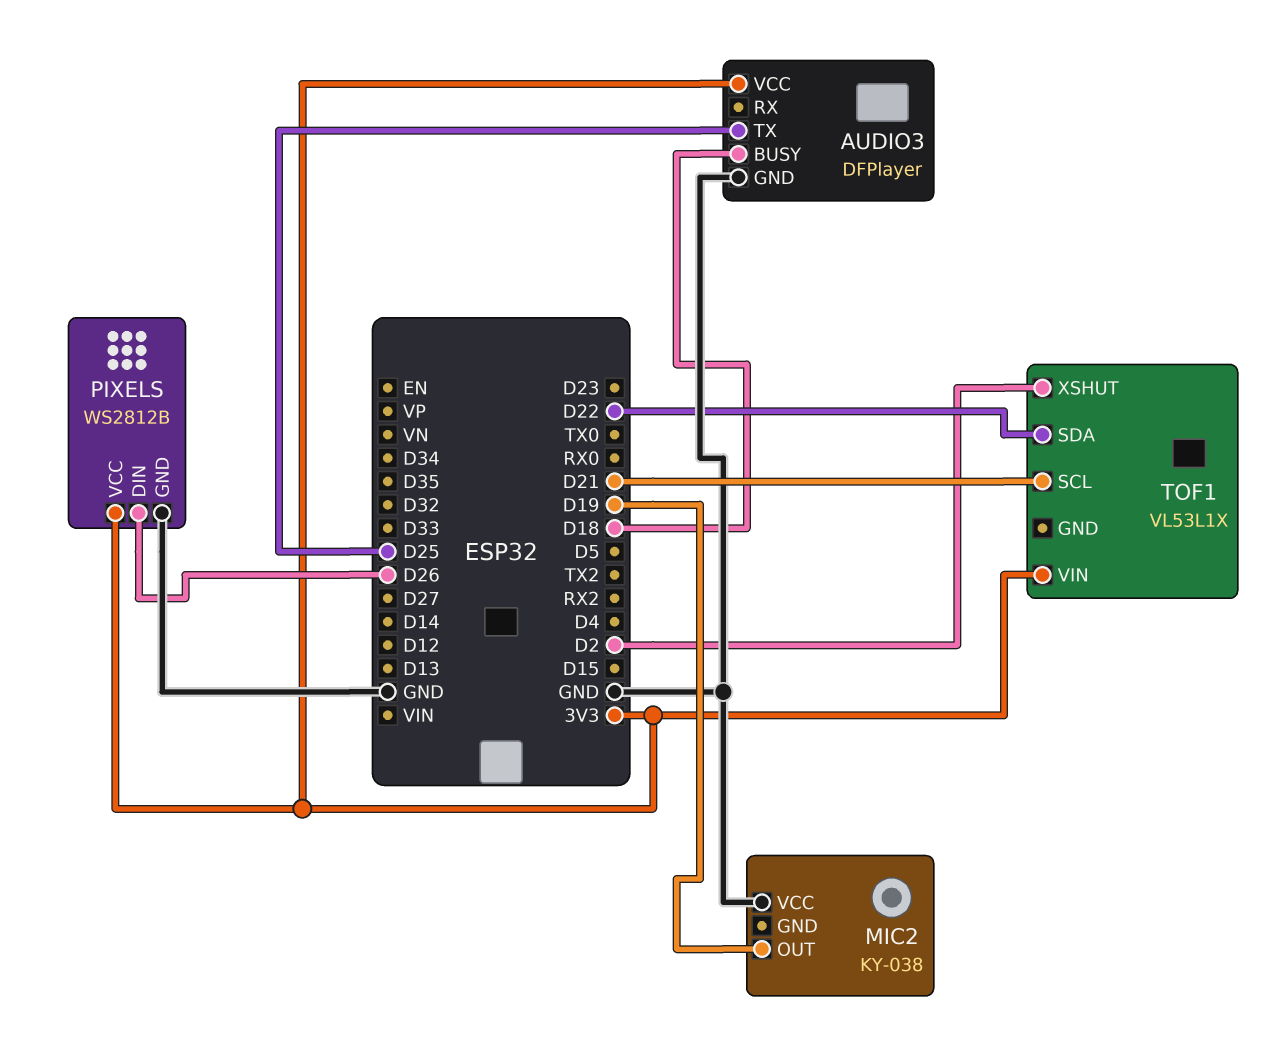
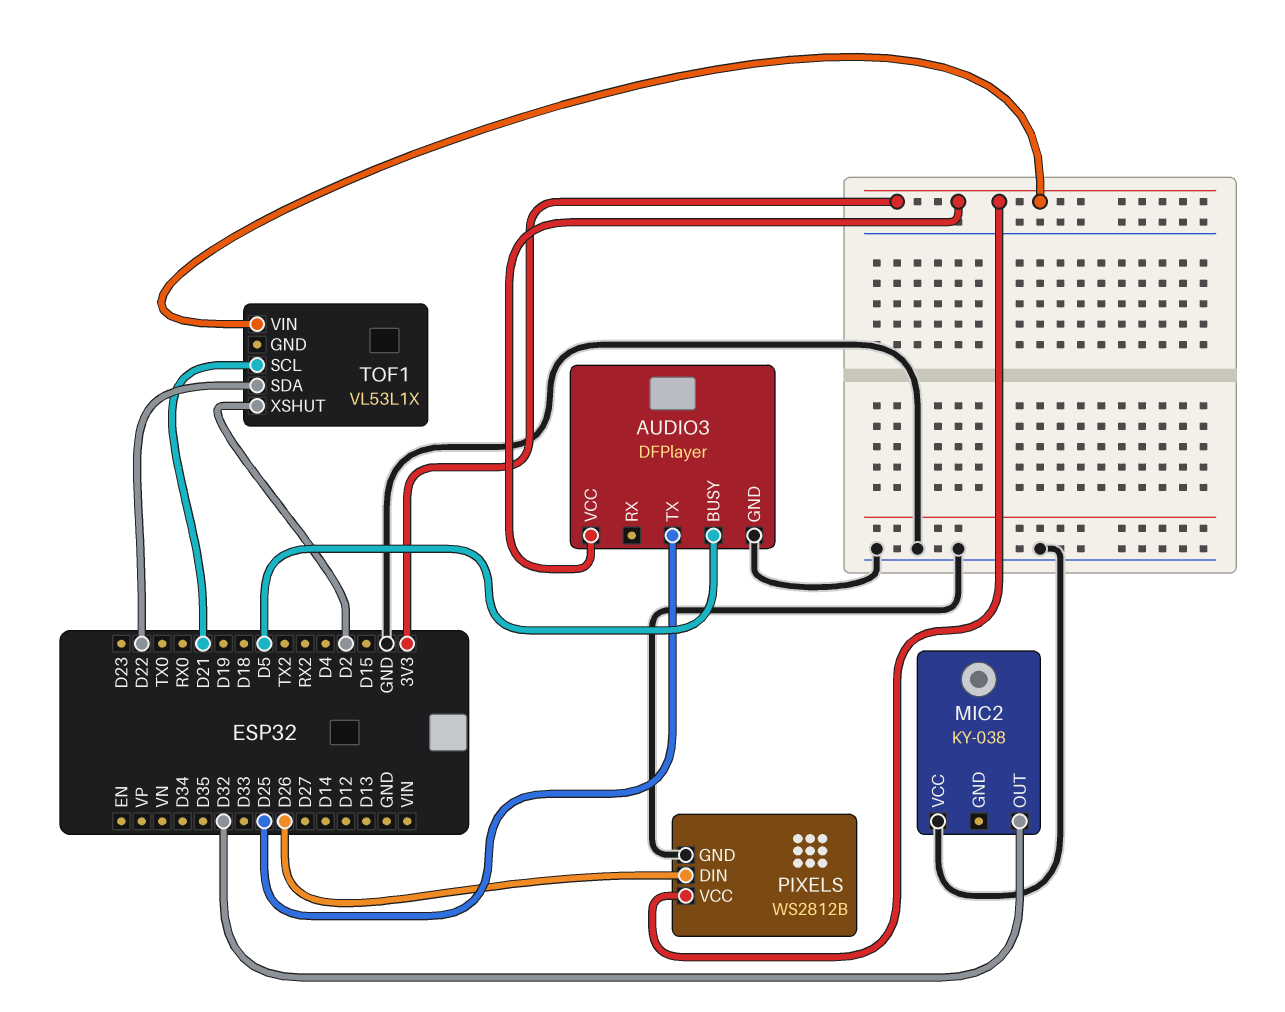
AUDIO3 pin BUSY: D18 -> D5
MIC2 pin OUT: D19 -> D32

